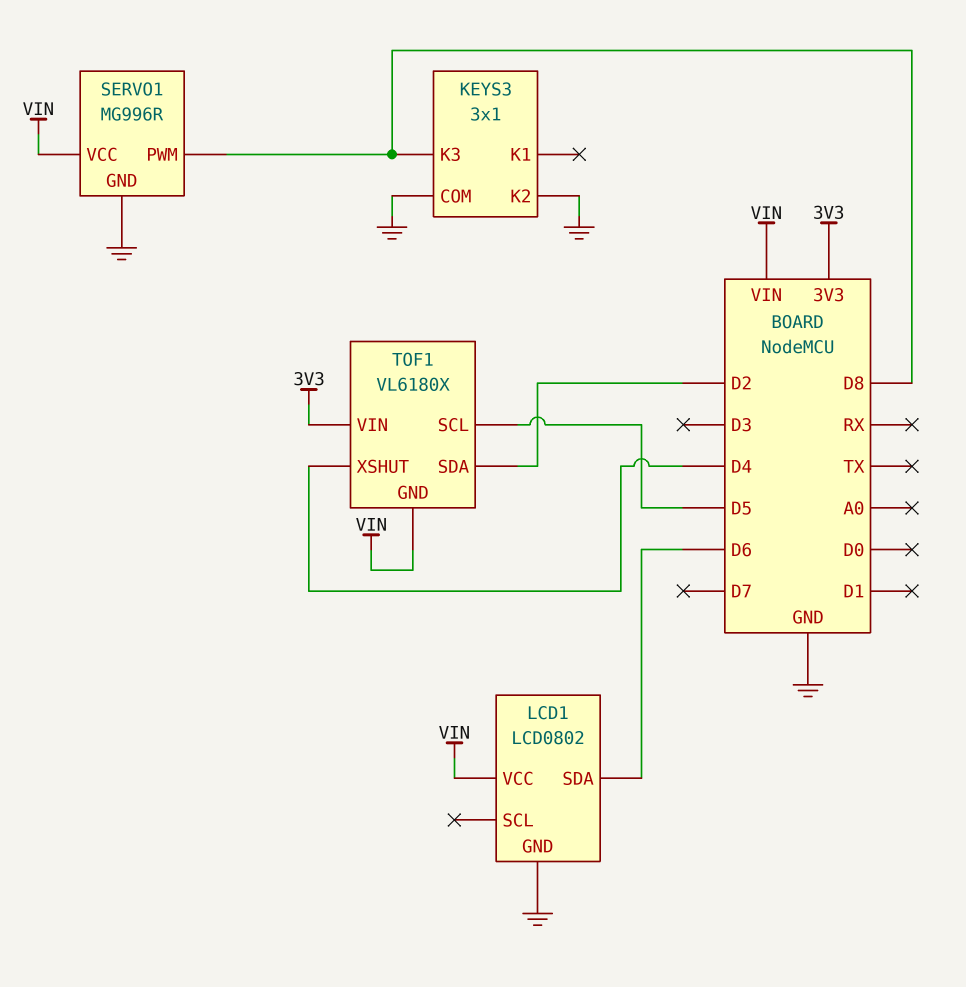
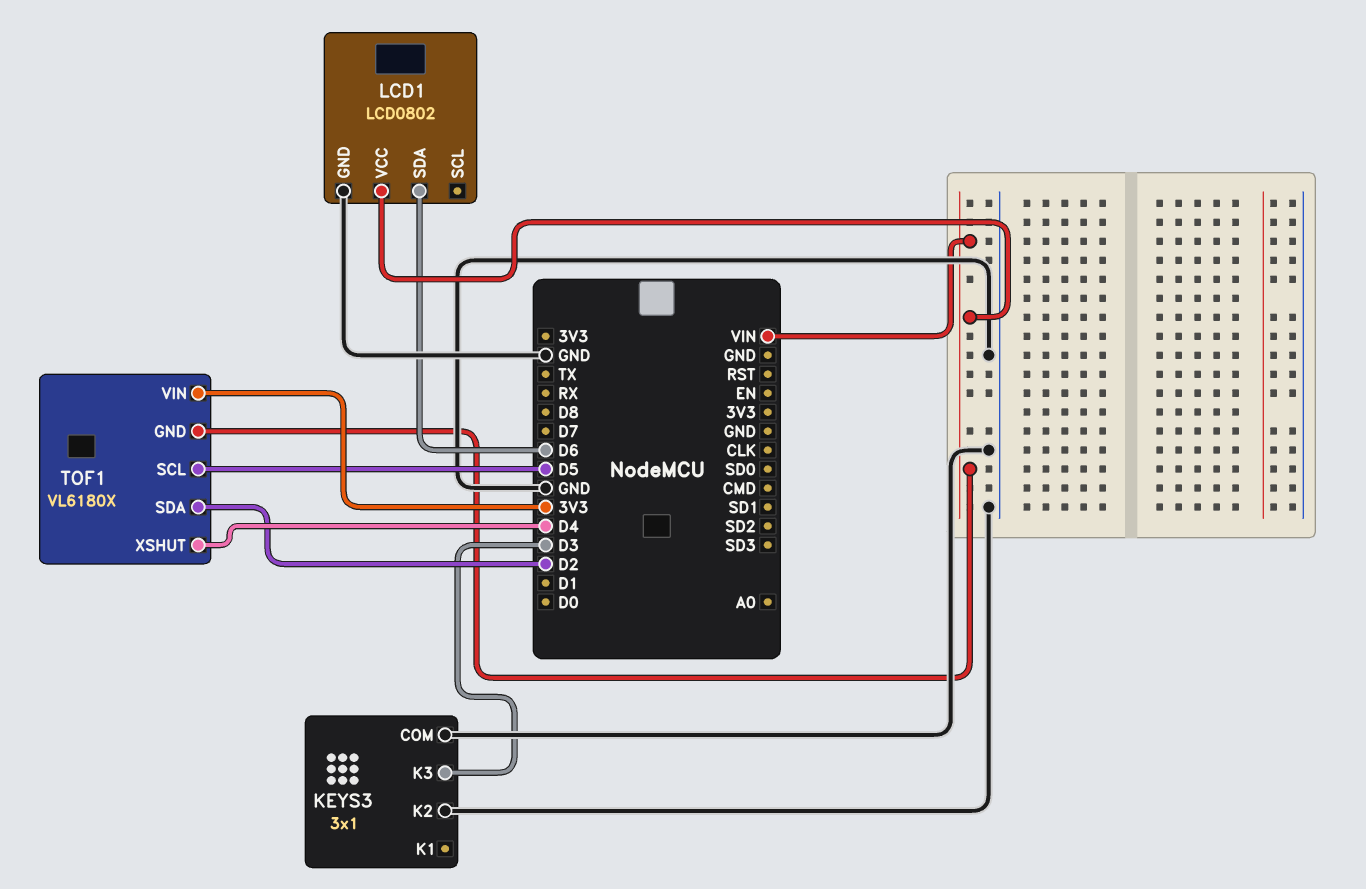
KEYS3 pin K3: D8 -> D3
SERVO1: MG996R -> none
SERVO1 pin GND: GND -> none
SERVO1 pin PWM: D8 -> none
SERVO1 pin VCC: VIN -> none

